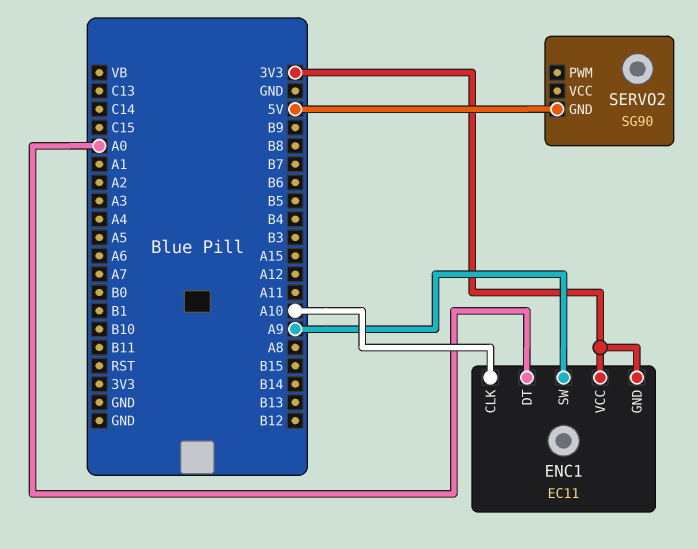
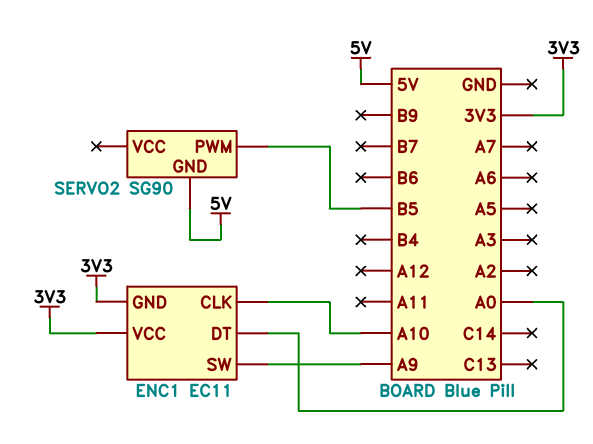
SERVO2 pin PWM: none -> B5

